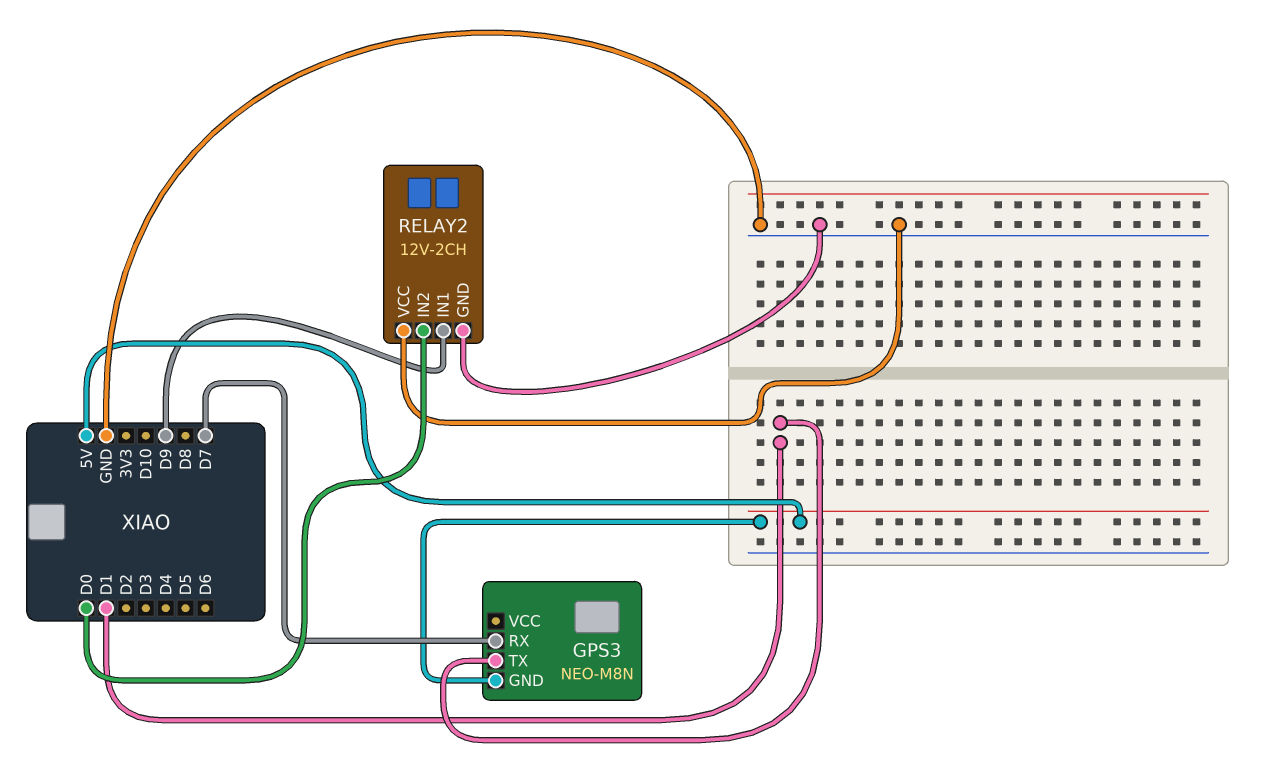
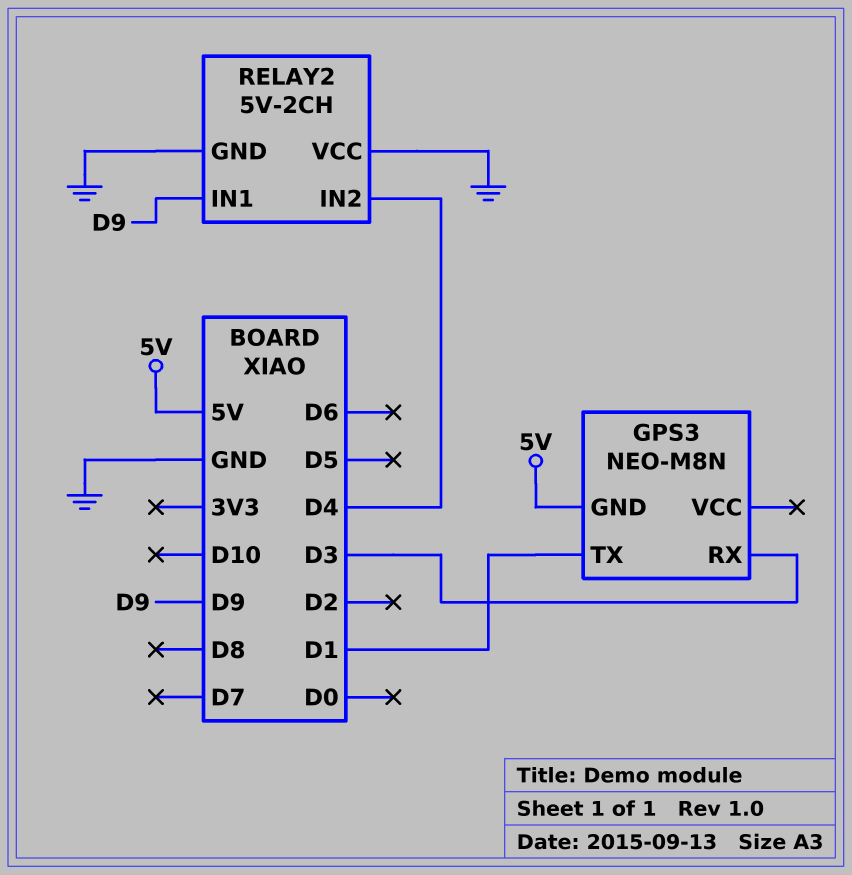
GPS3 pin RX: D7 -> D3
RELAY2: 12V-2CH -> 5V-2CH
RELAY2 pin IN2: D0 -> D4

